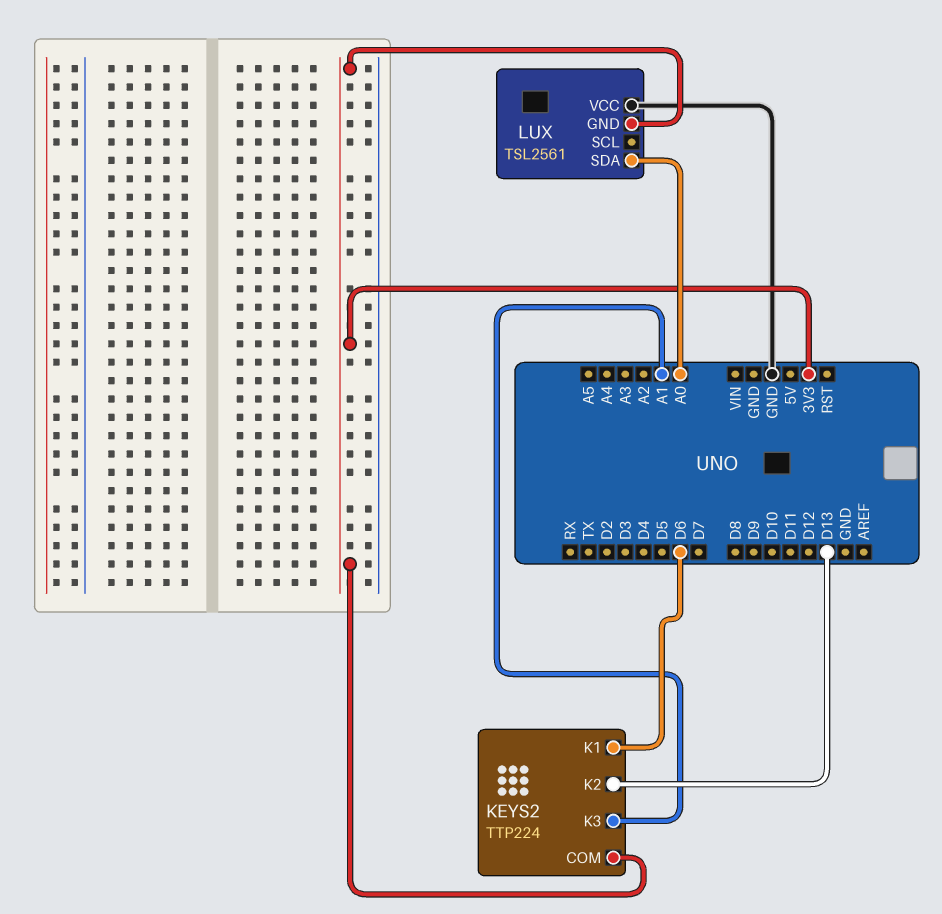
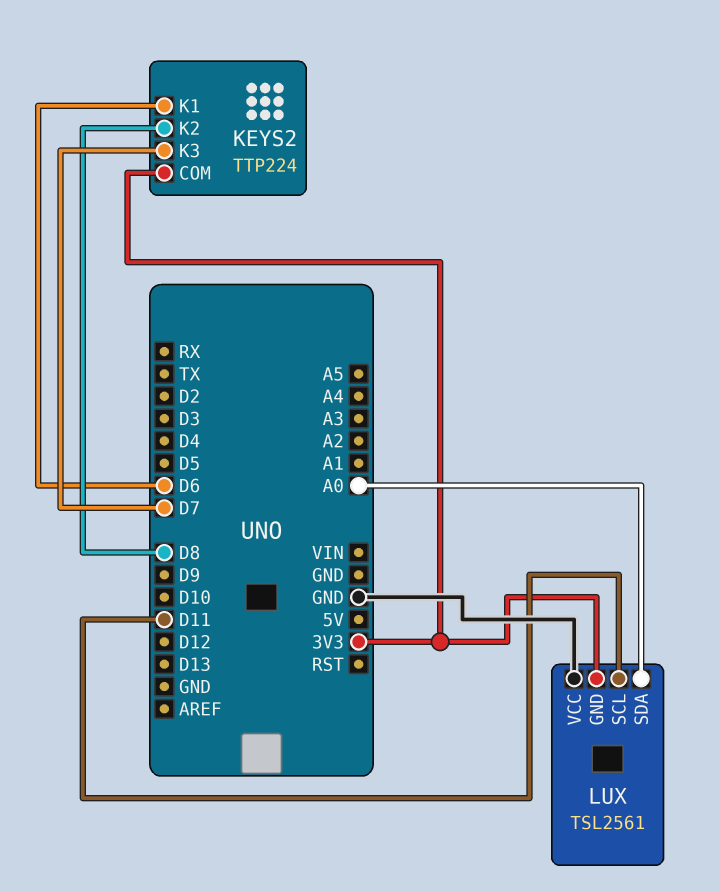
KEYS2 pin K2: D13 -> D8
KEYS2 pin K3: A1 -> D7
LUX pin SCL: none -> D11

